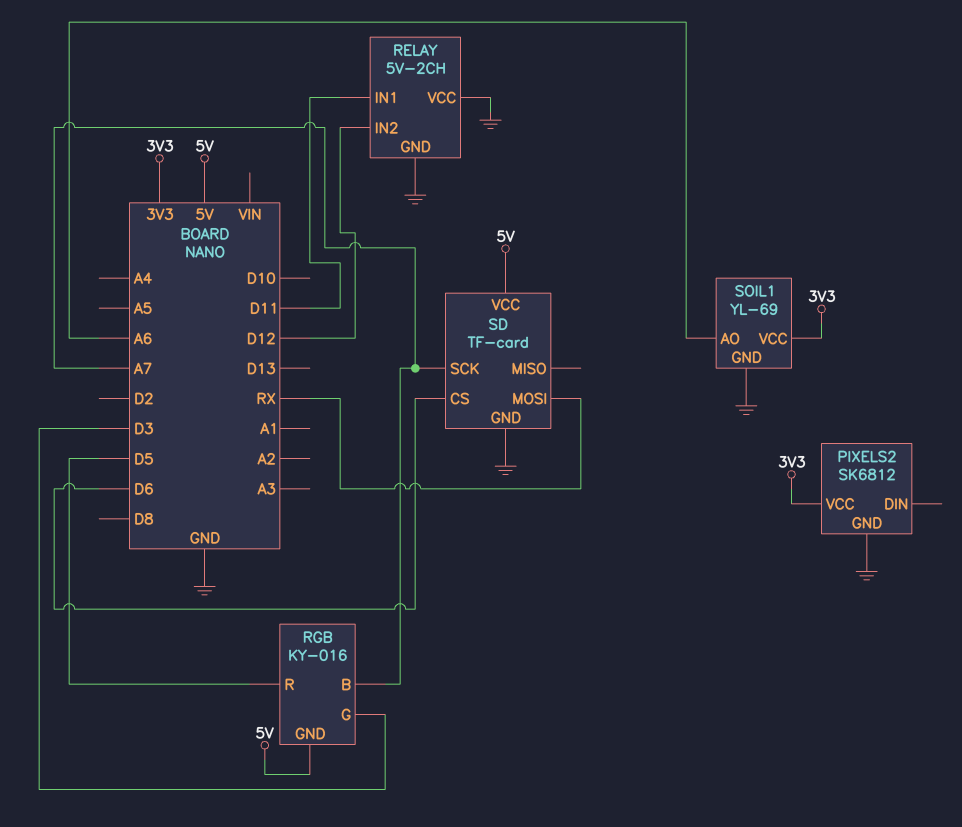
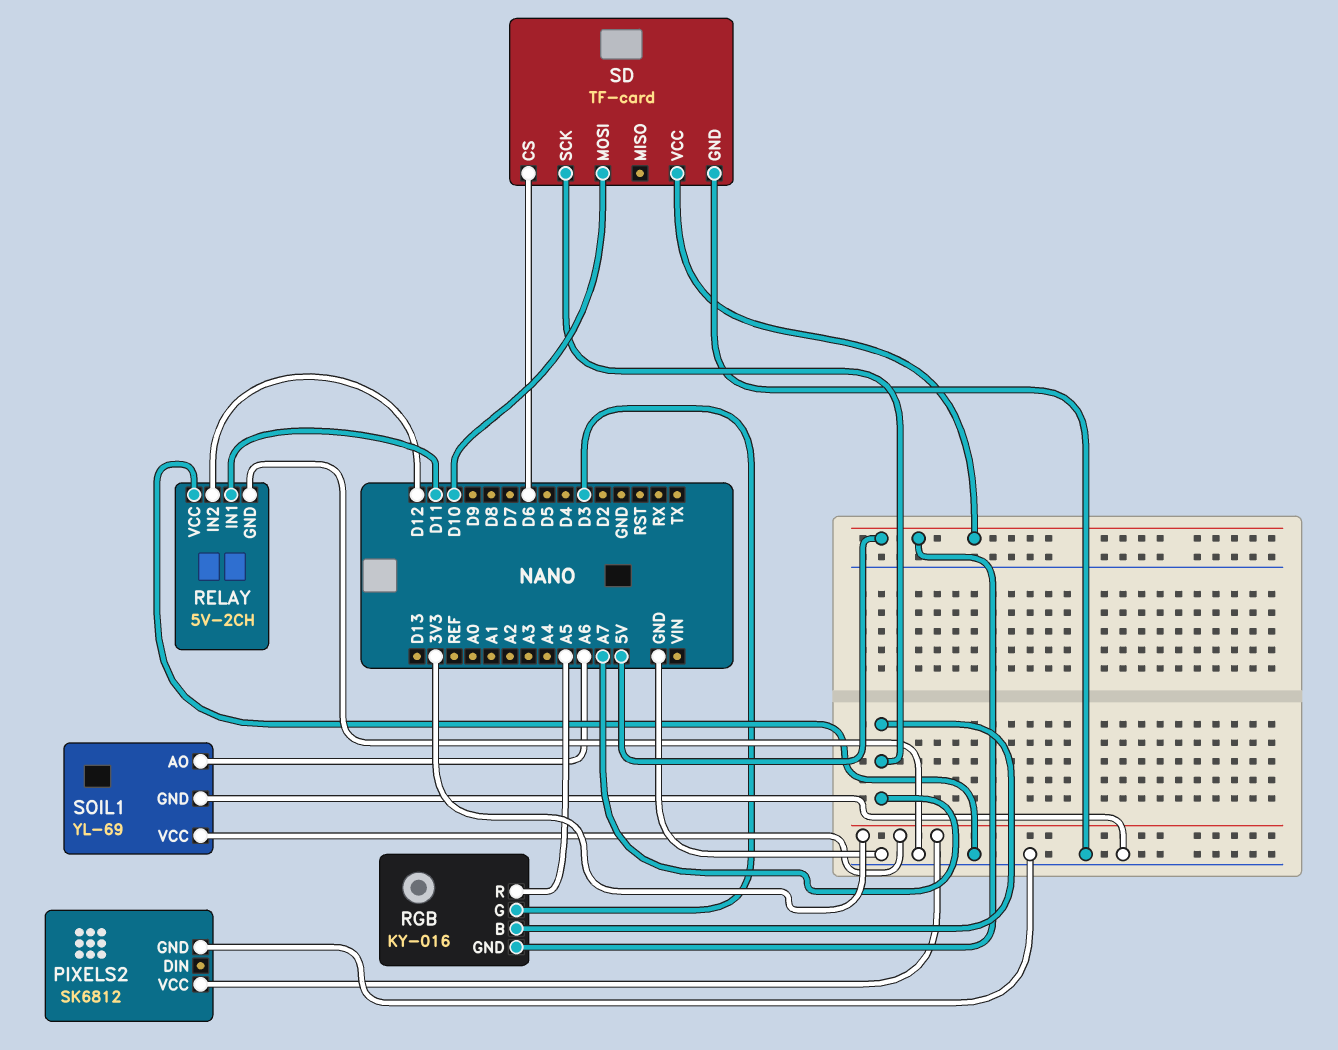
RGB pin R: D5 -> A5
SD pin MOSI: RX -> D10

